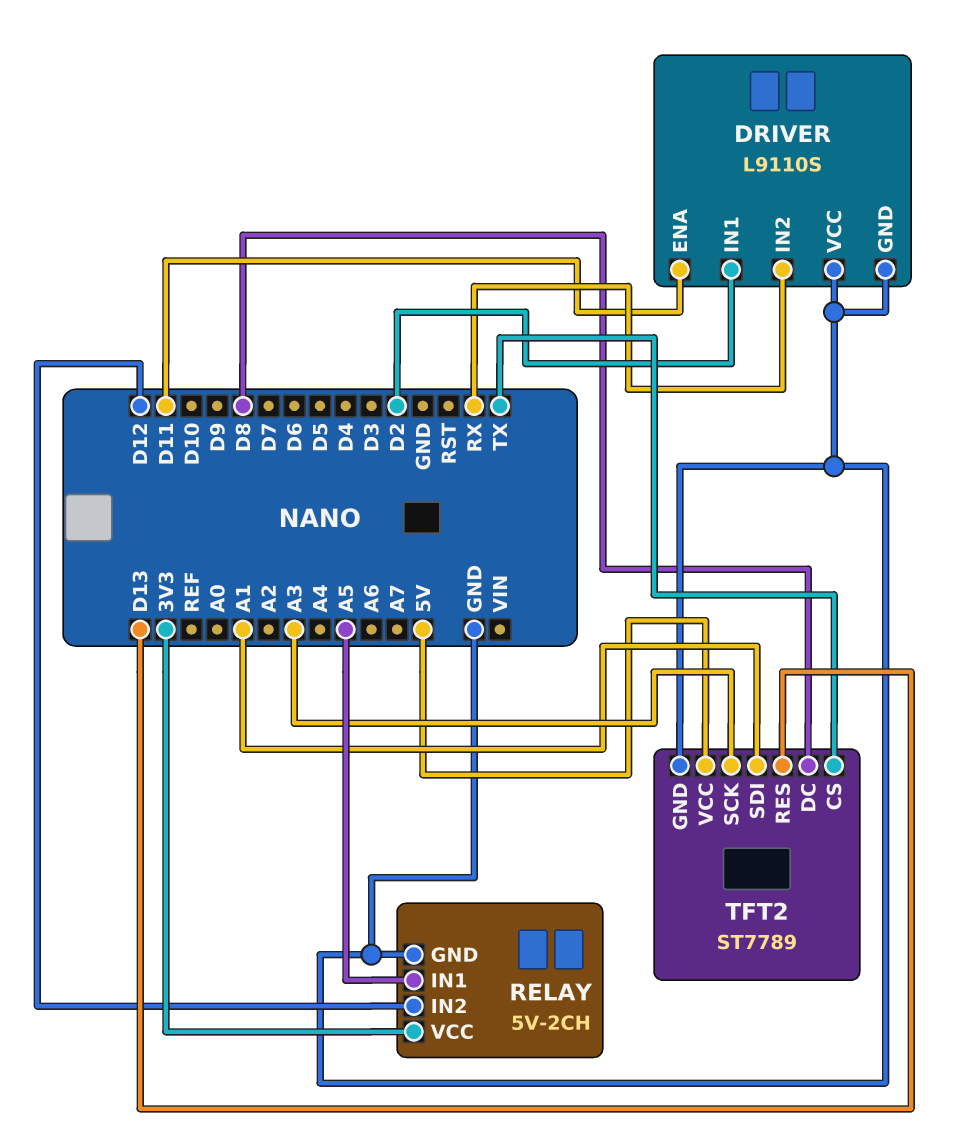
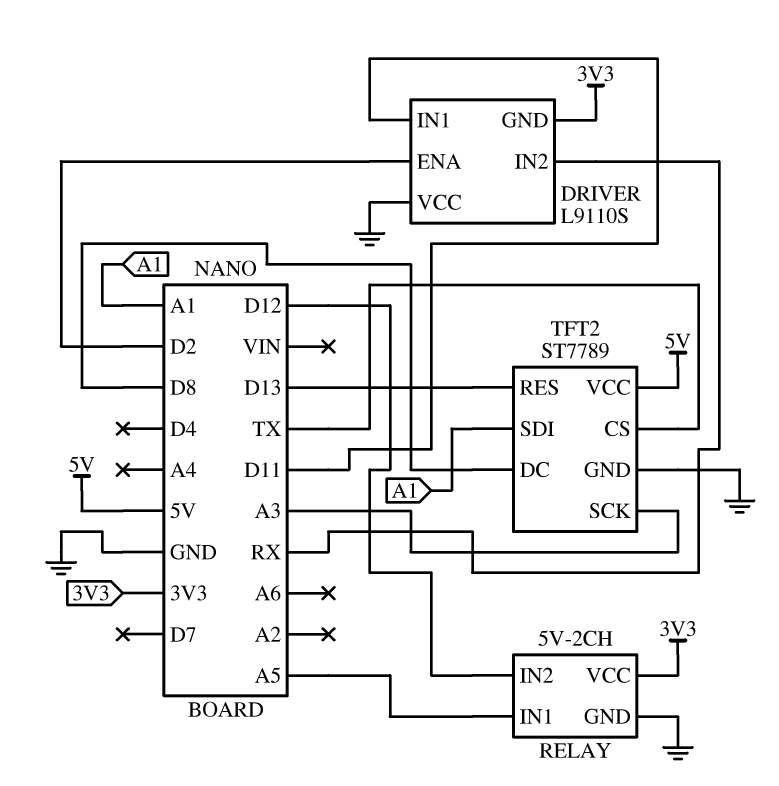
DRIVER pin ENA: D11 -> D2
DRIVER pin GND: GND -> 3V3
DRIVER pin IN1: D2 -> D11

